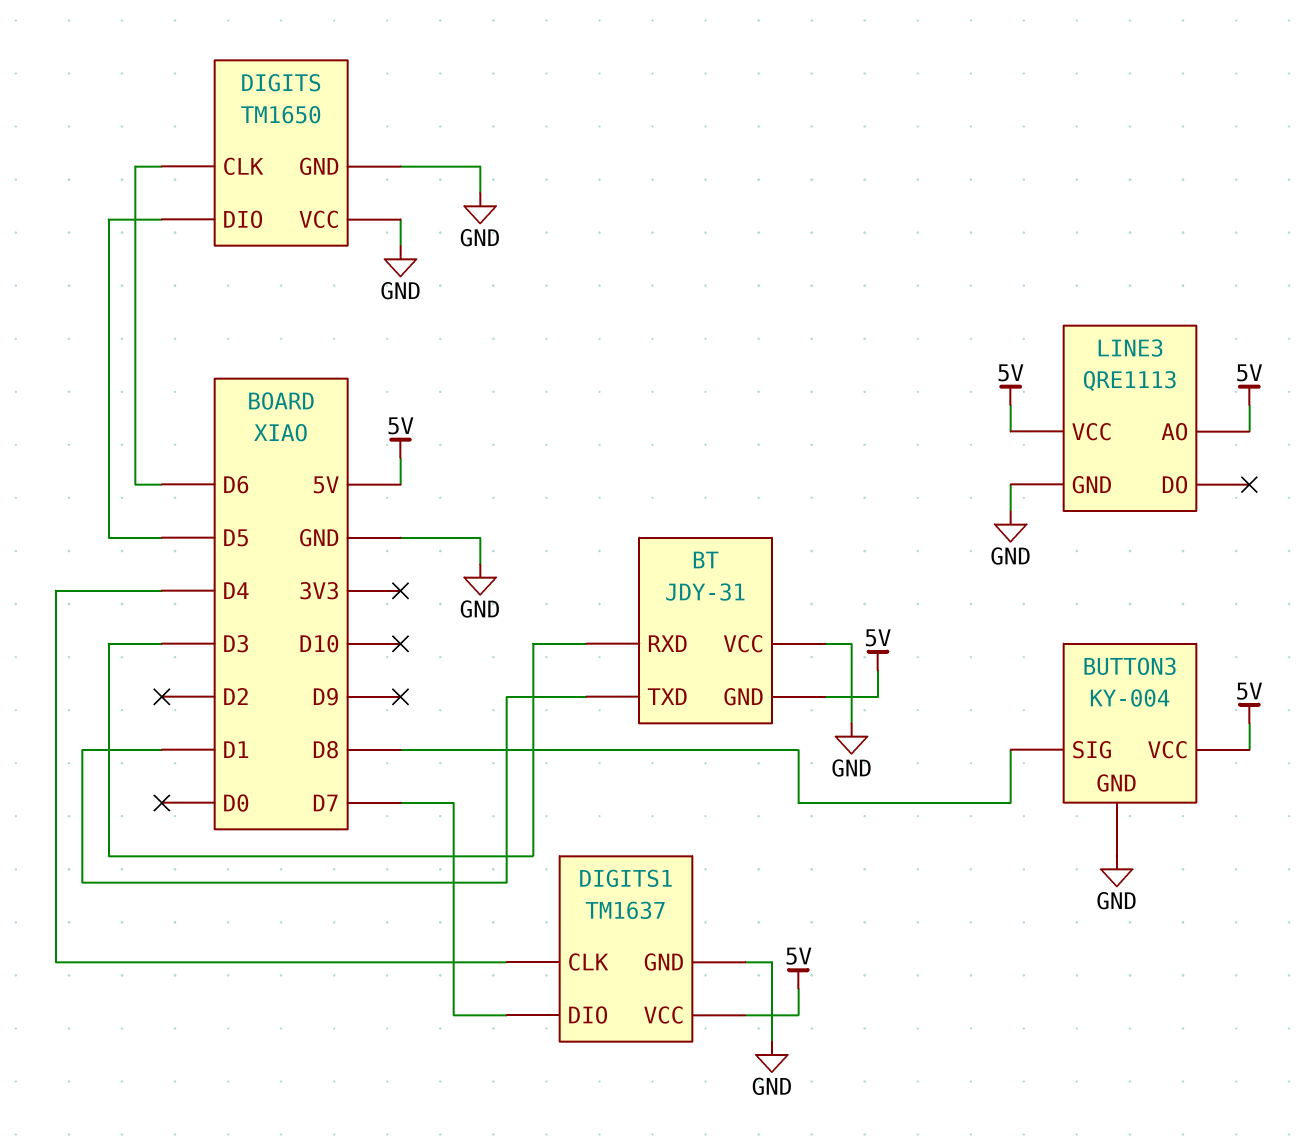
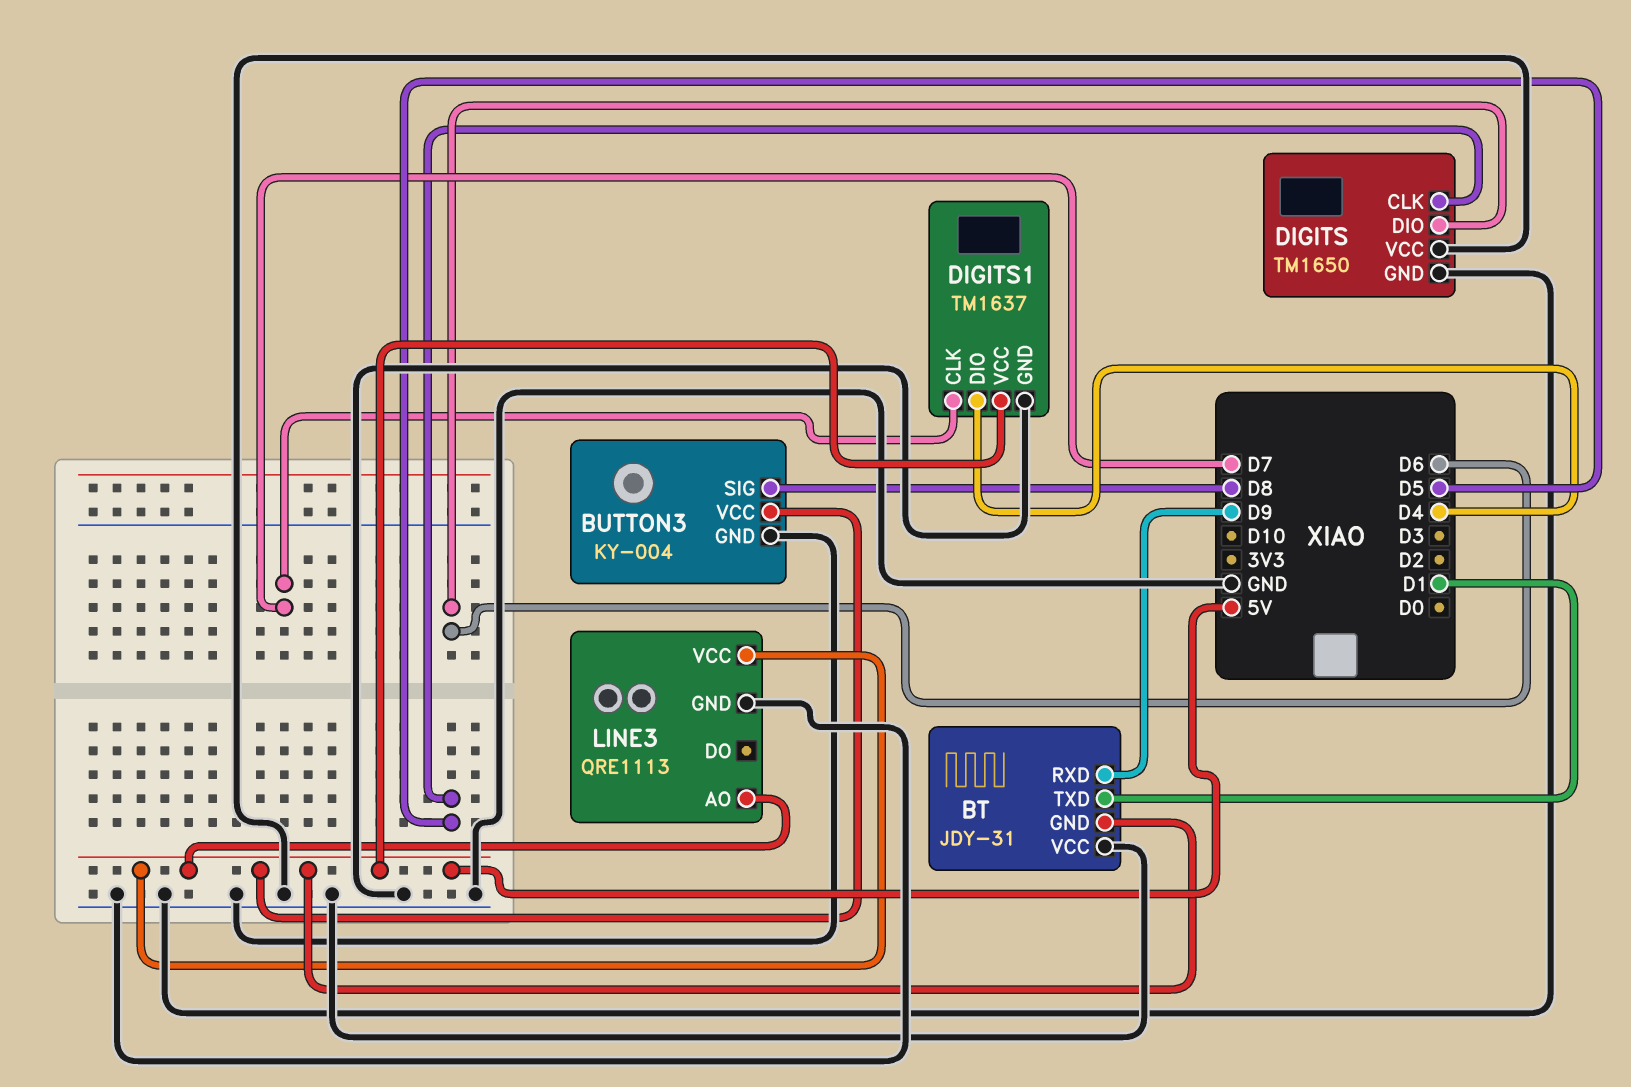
BT pin RXD: D3 -> D9
DIGITS pin CLK: D6 -> D5
DIGITS pin DIO: D5 -> D6
DIGITS1 pin CLK: D4 -> D7
DIGITS1 pin DIO: D7 -> D4

